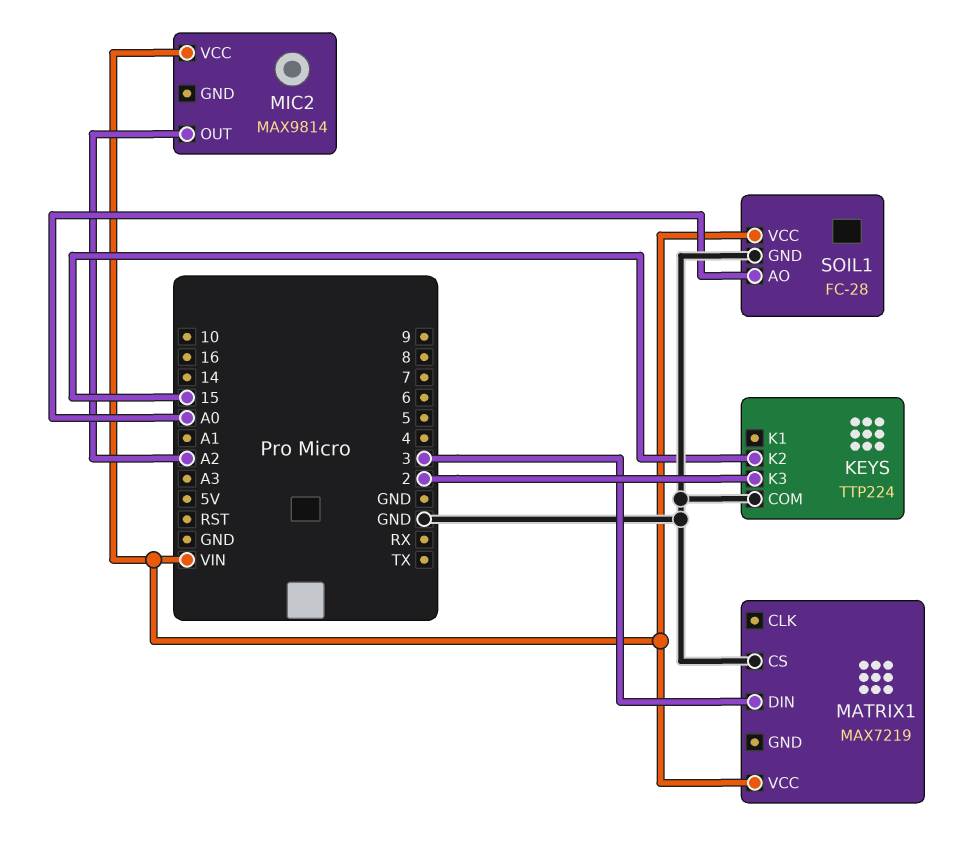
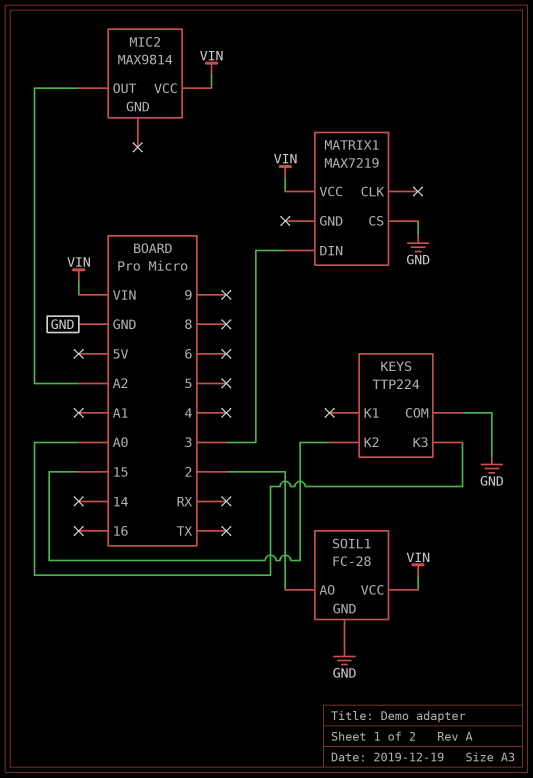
KEYS pin K3: 2 -> A0
SOIL1 pin AO: A0 -> 2

